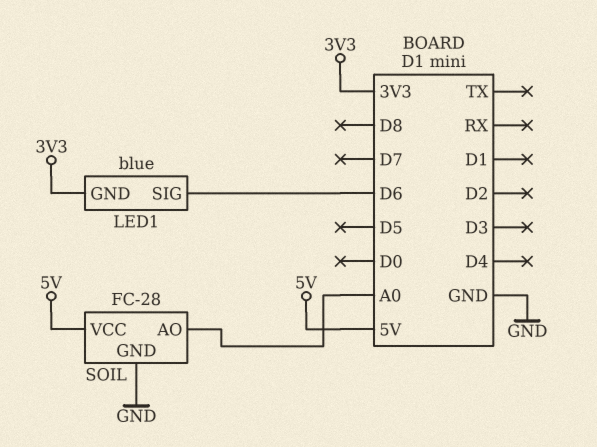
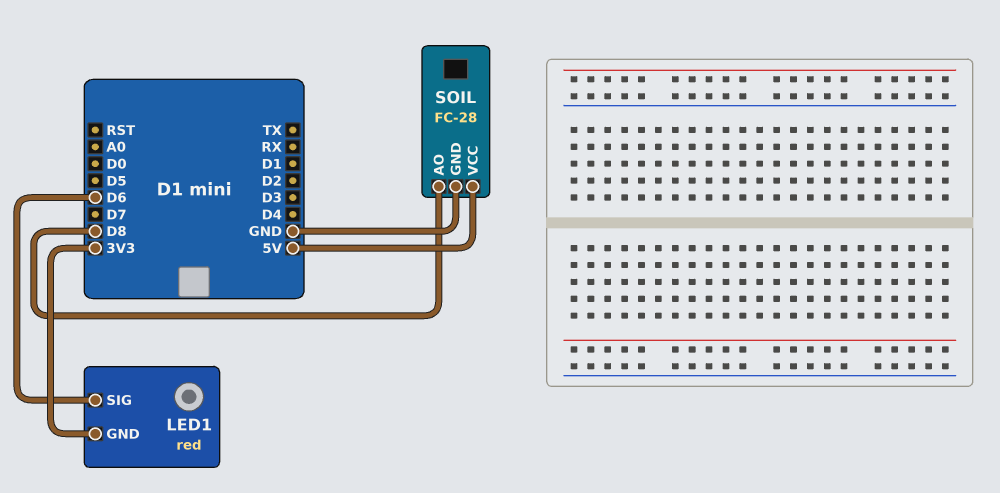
LED1: blue -> red
SOIL pin AO: A0 -> D8

